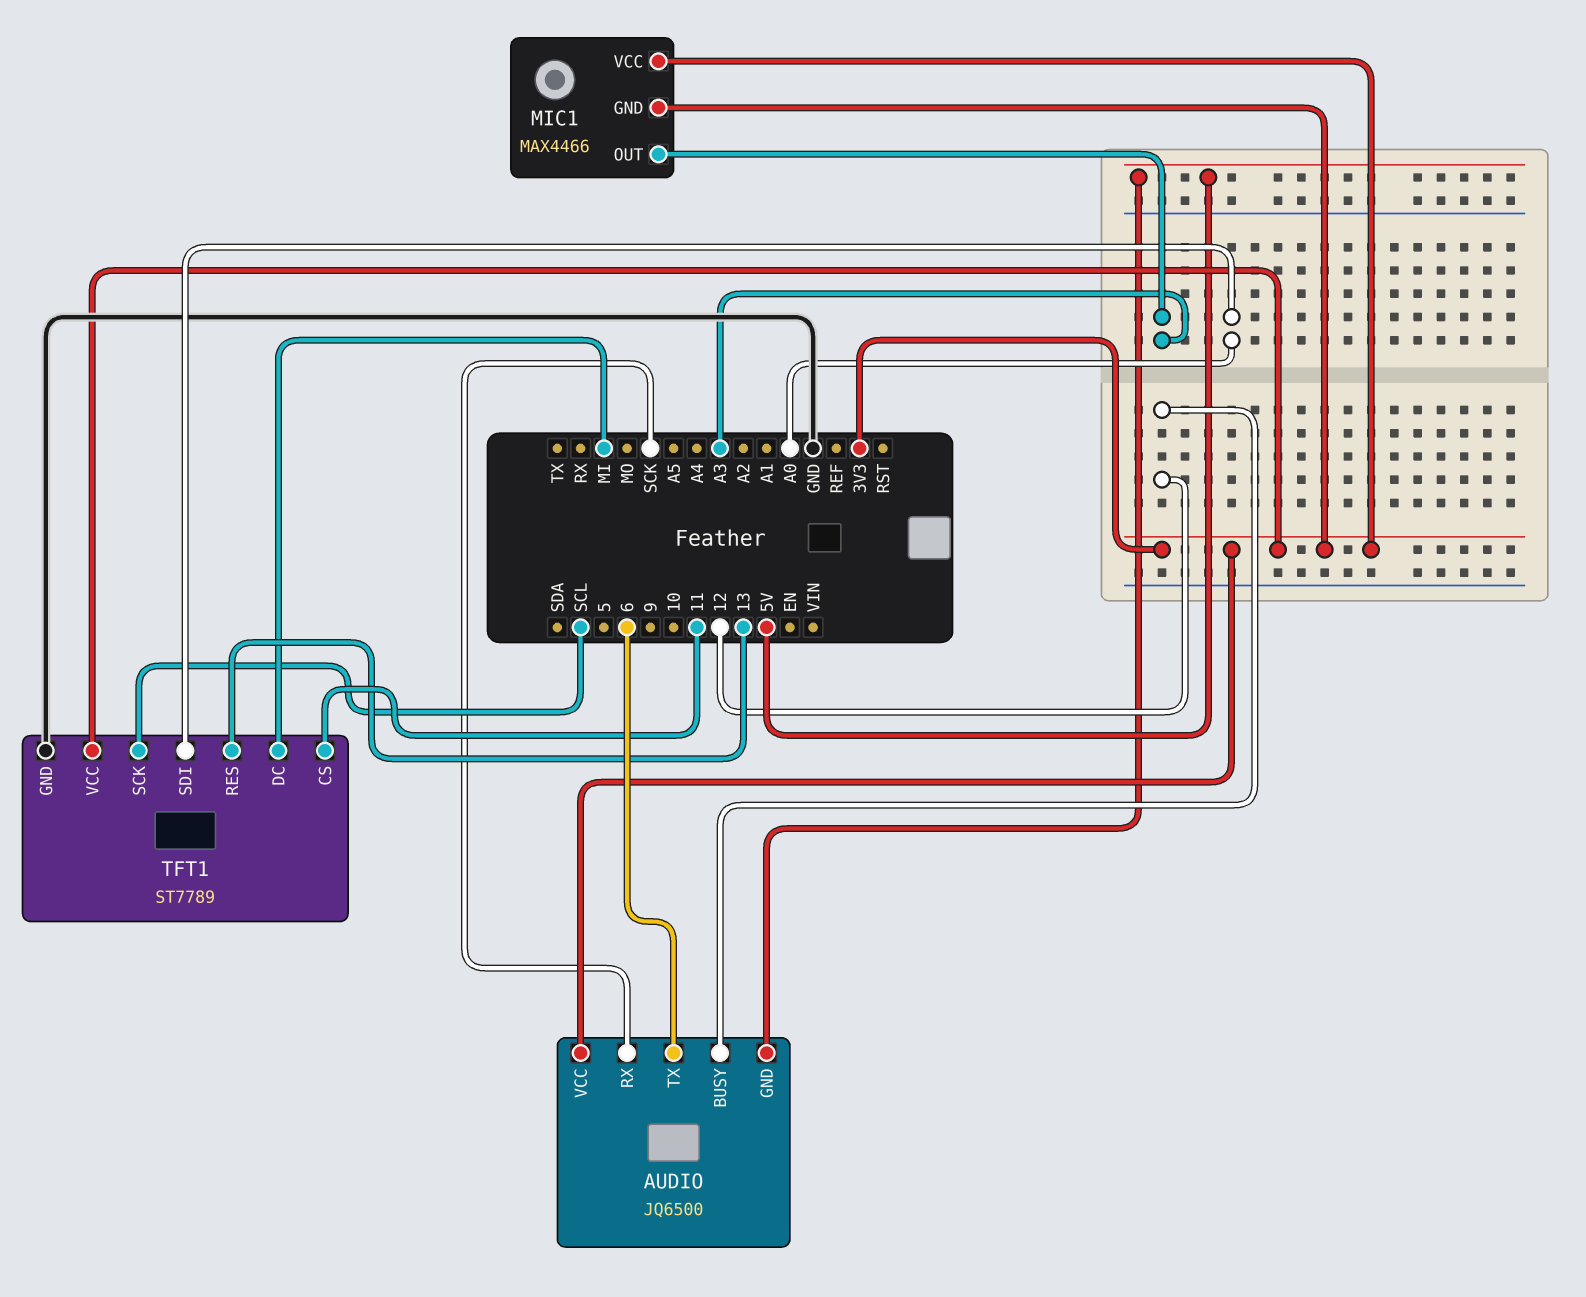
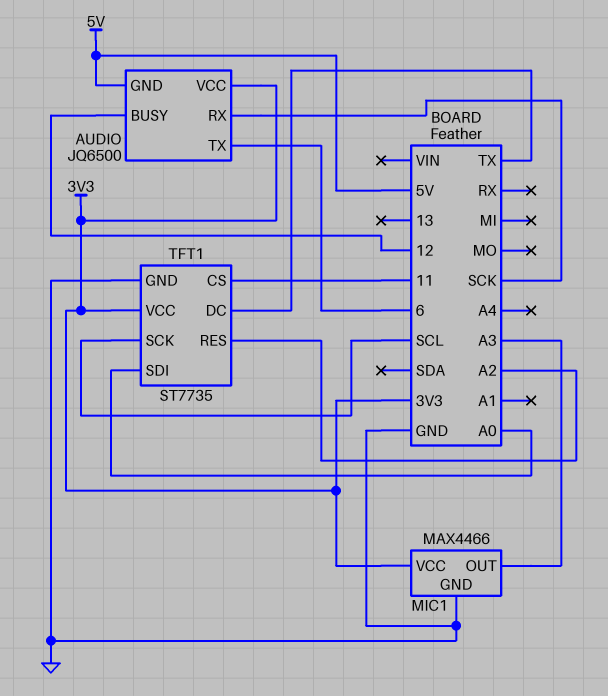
MIC1 pin GND: 3V3 -> GND
TFT1: ST7789 -> ST7735
TFT1 pin DC: MI -> TX
TFT1 pin RES: 13 -> A2

